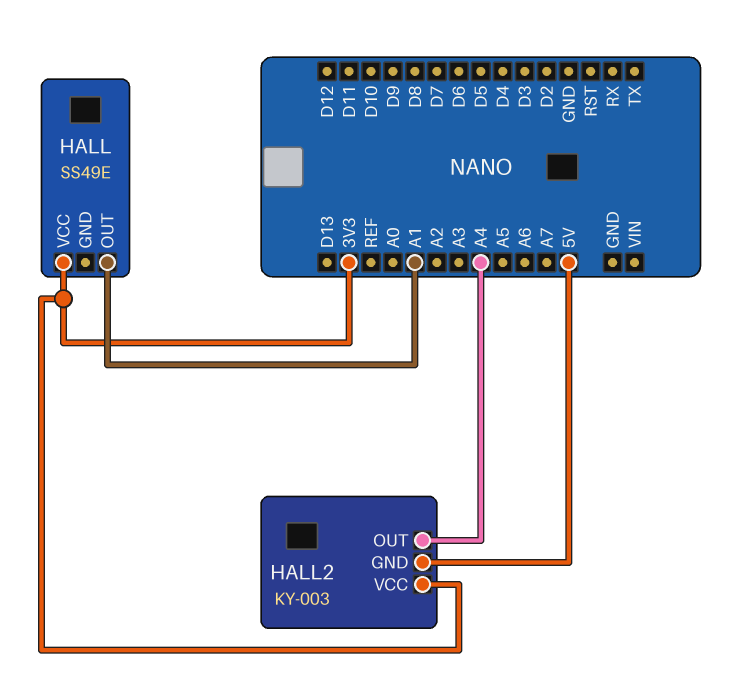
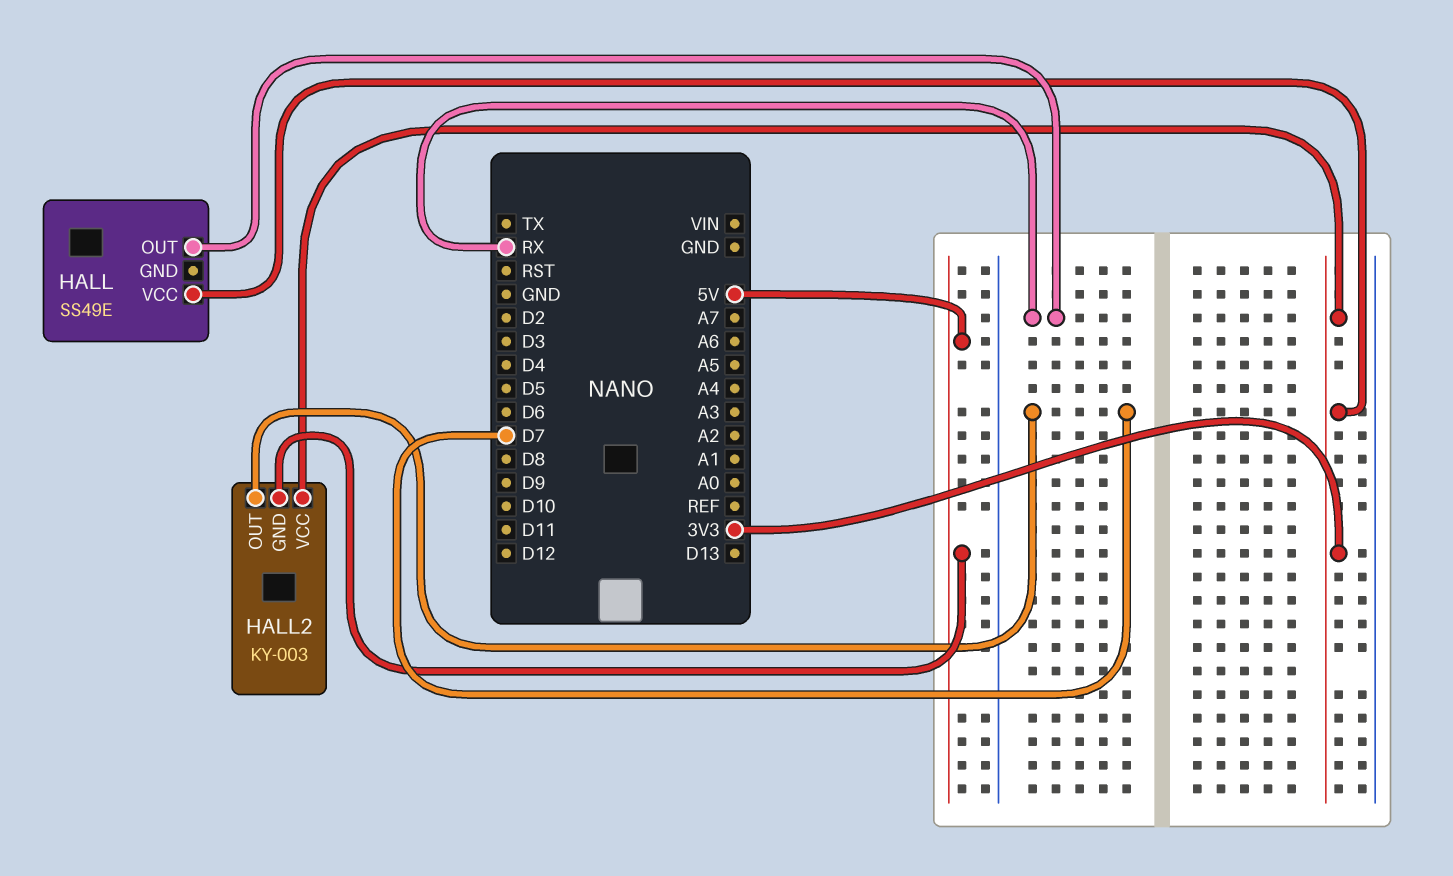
HALL pin OUT: A1 -> RX
HALL2 pin OUT: A4 -> D7

